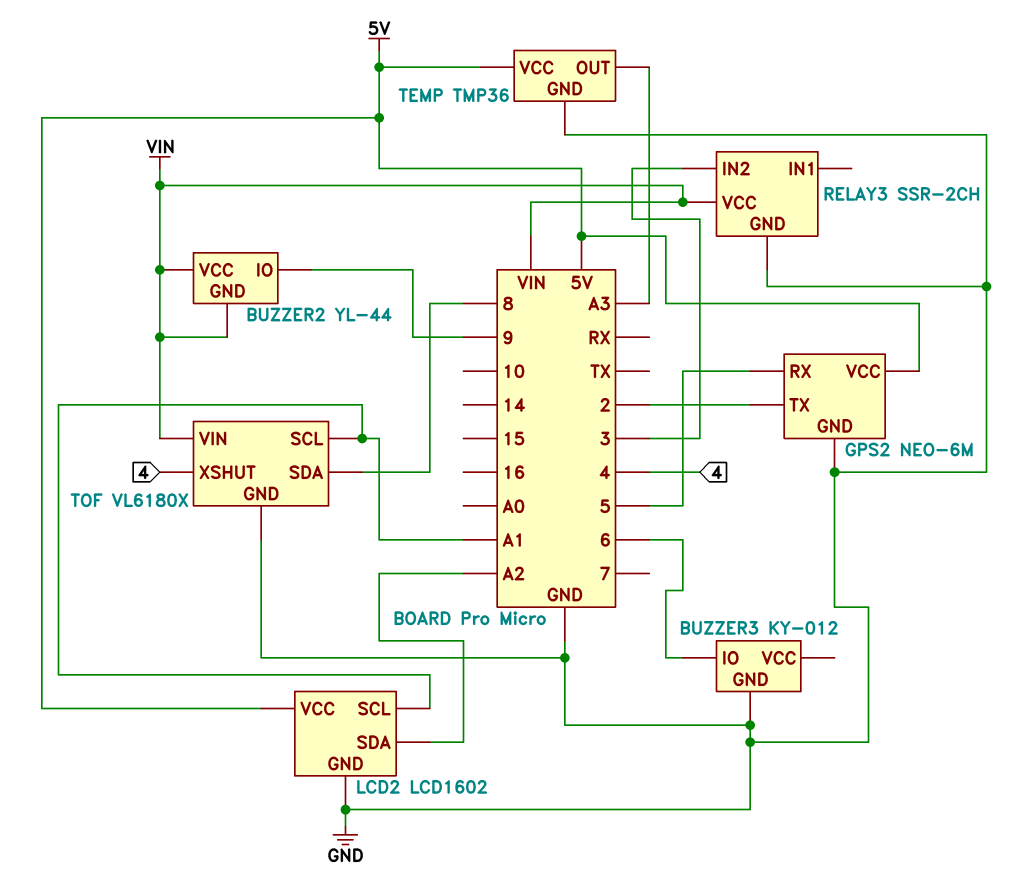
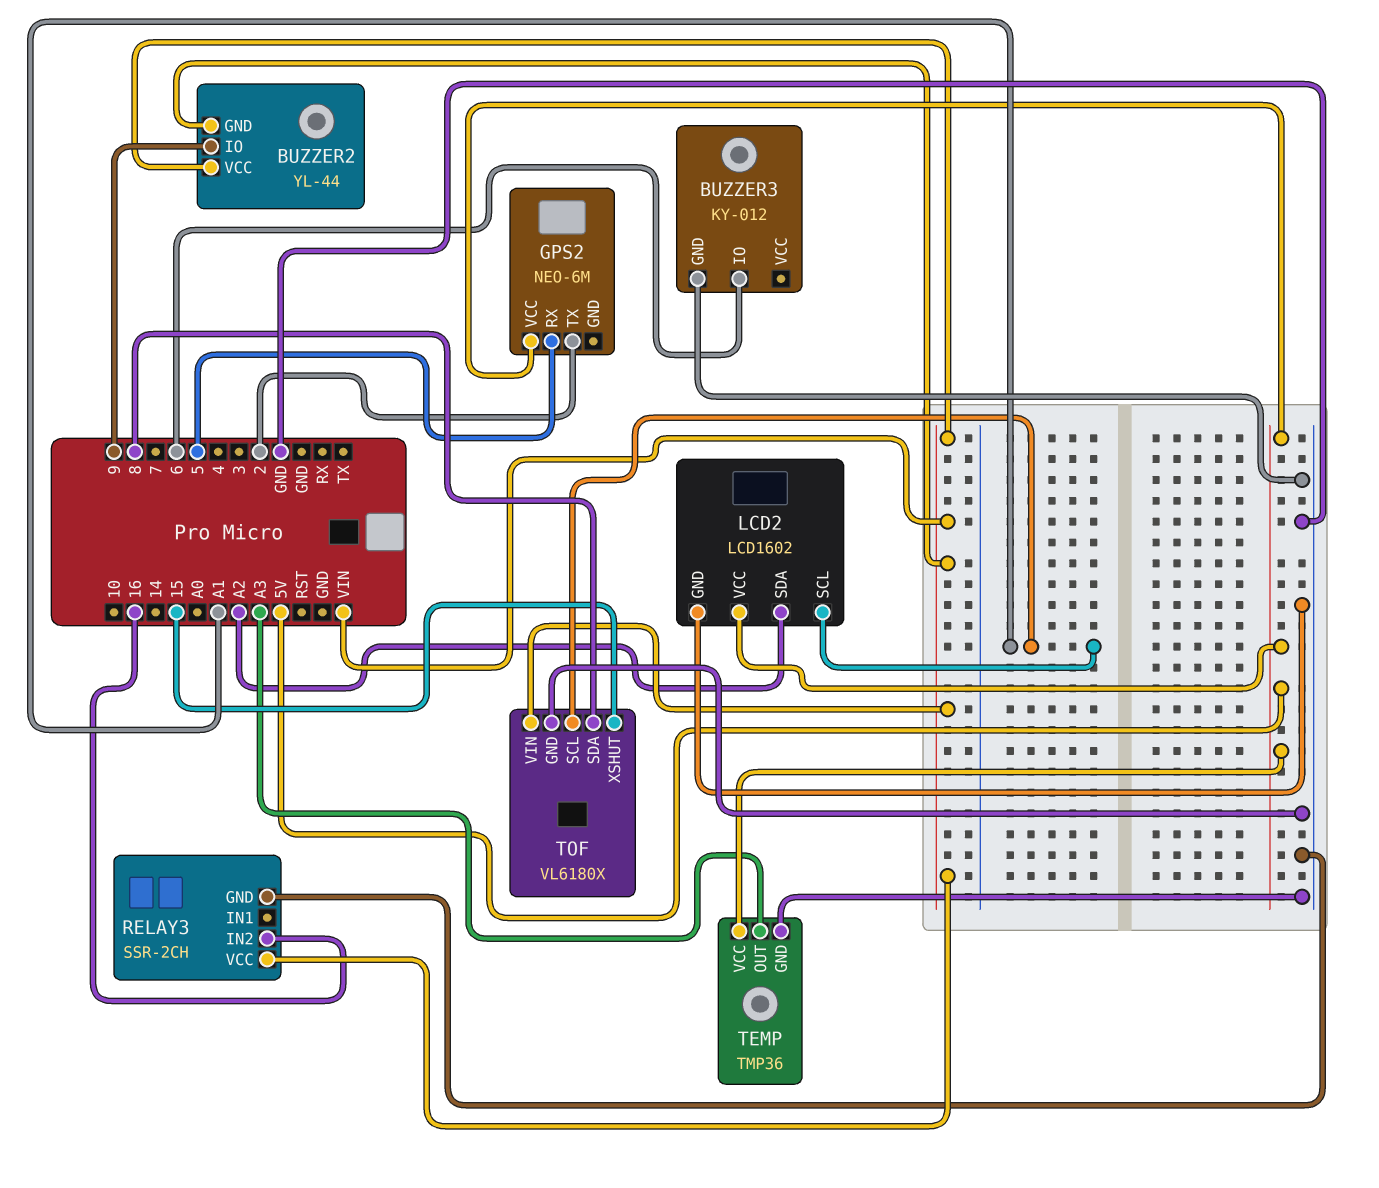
GPS2 pin GND: GND -> none
RELAY3 pin IN2: 3 -> 16
TOF pin XSHUT: 4 -> 15

